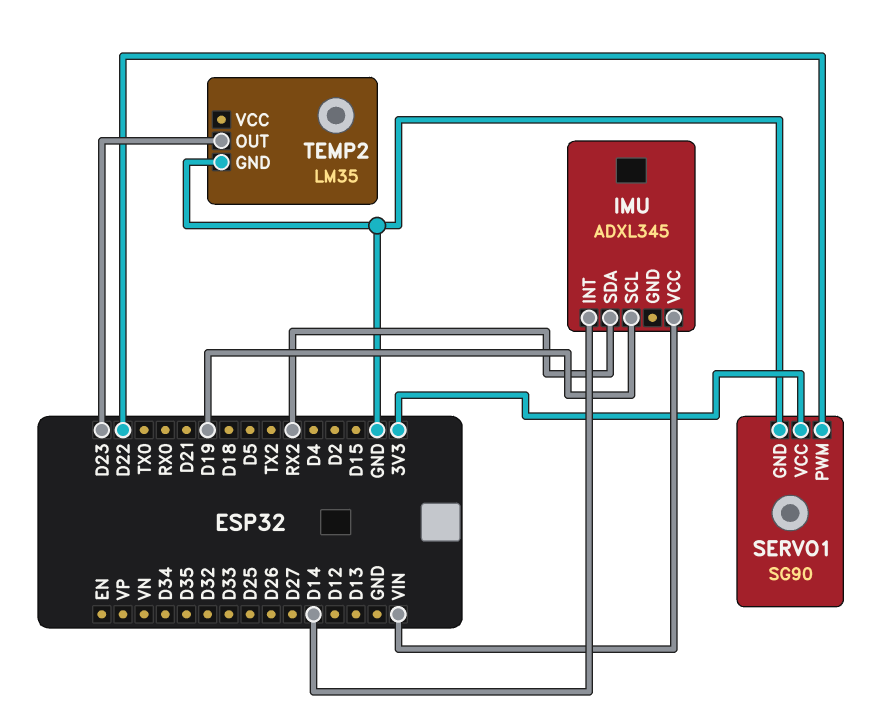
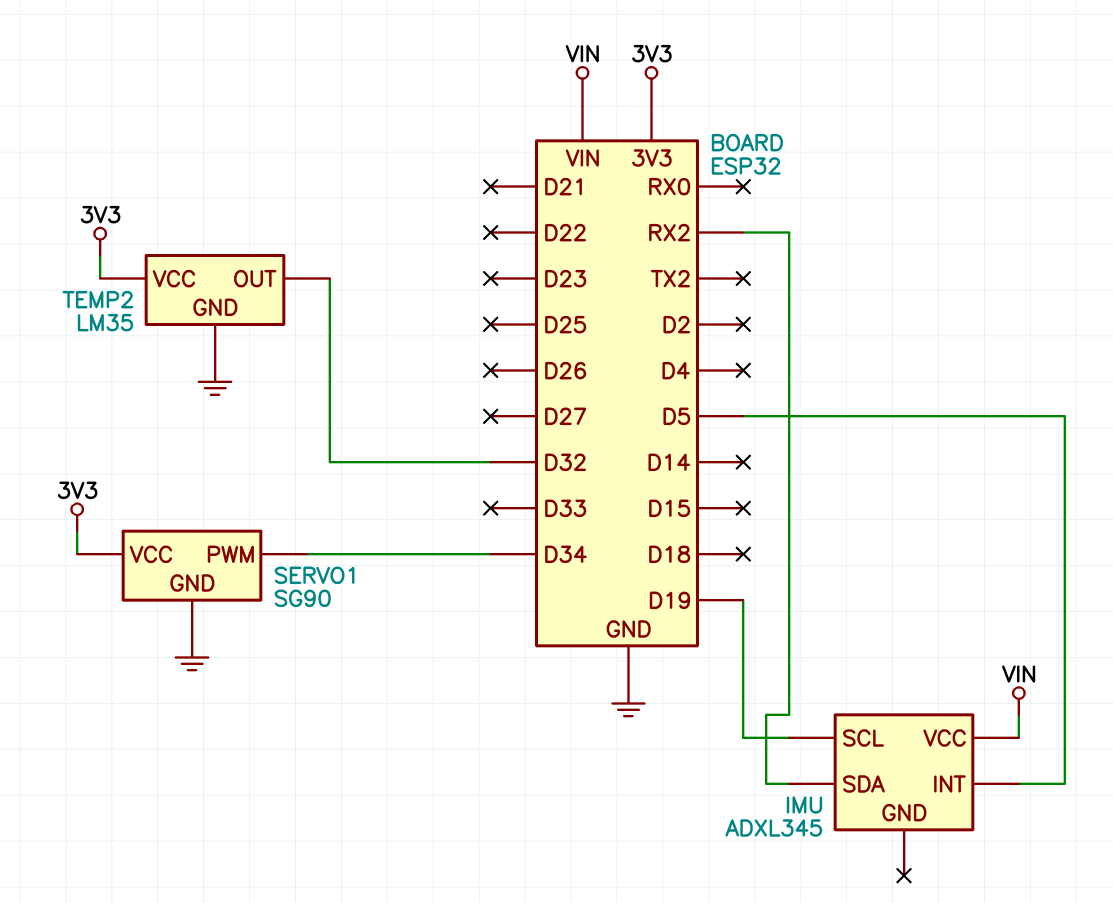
IMU pin INT: D14 -> D5
SERVO1 pin PWM: D22 -> D34
TEMP2 pin OUT: D23 -> D32
TEMP2 pin VCC: none -> 3V3

